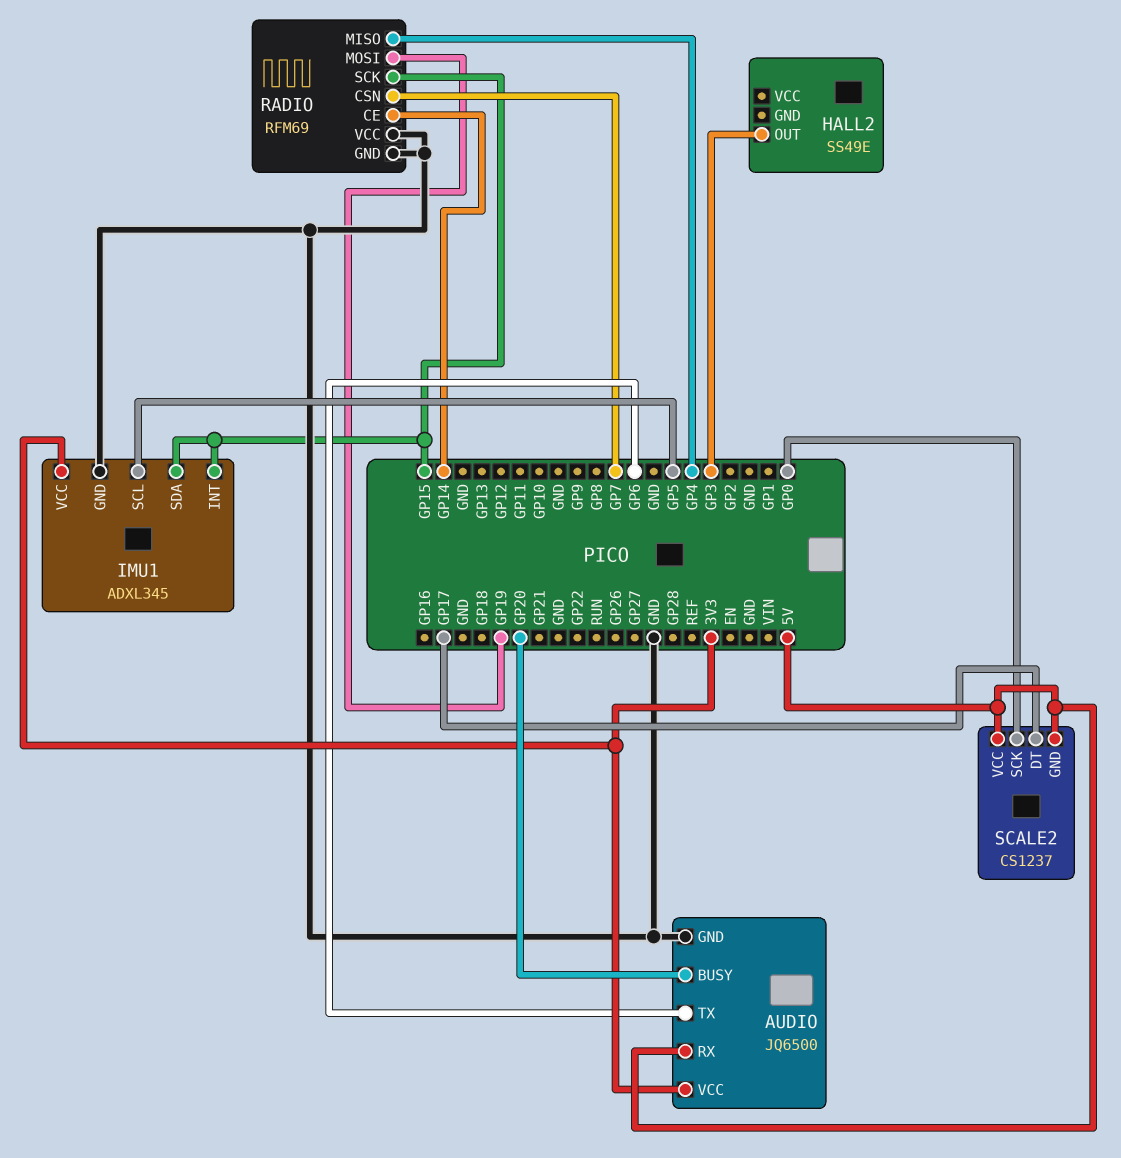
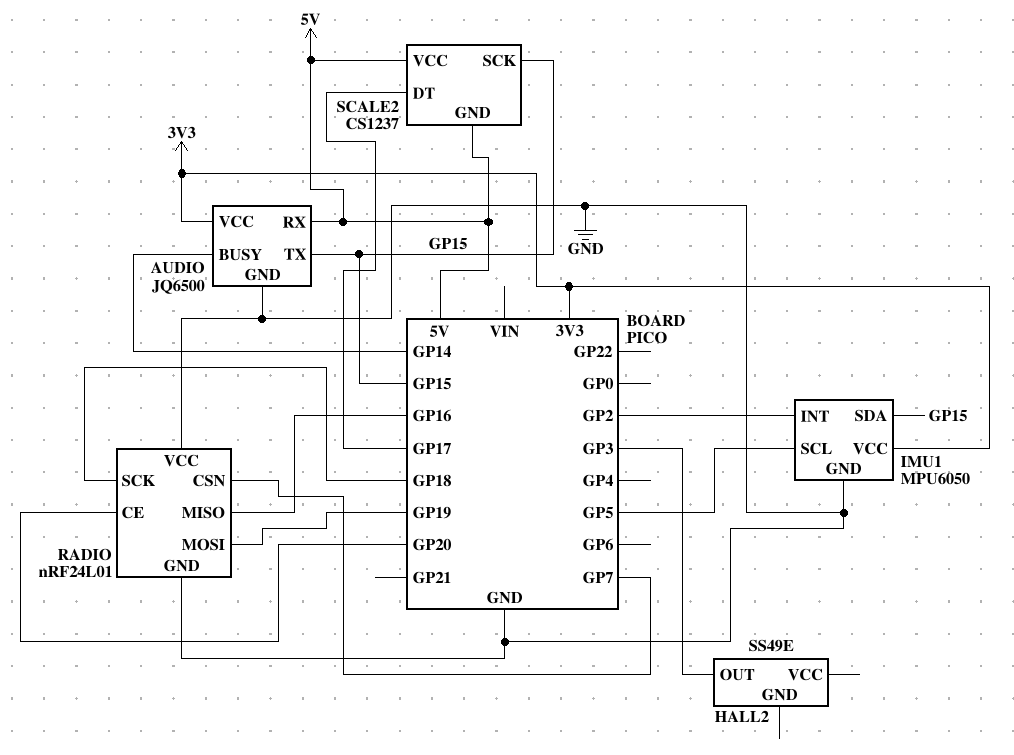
AUDIO pin BUSY: GP20 -> GP14
AUDIO pin TX: GP6 -> GP15
IMU1: ADXL345 -> MPU6050
IMU1 pin INT: GP15 -> GP2
RADIO: RFM69 -> nRF24L01
RADIO pin CE: GP14 -> GP20
RADIO pin MISO: GP4 -> GP16
RADIO pin SCK: GP15 -> GP18
SCALE2 pin SCK: GP0 -> GP15

